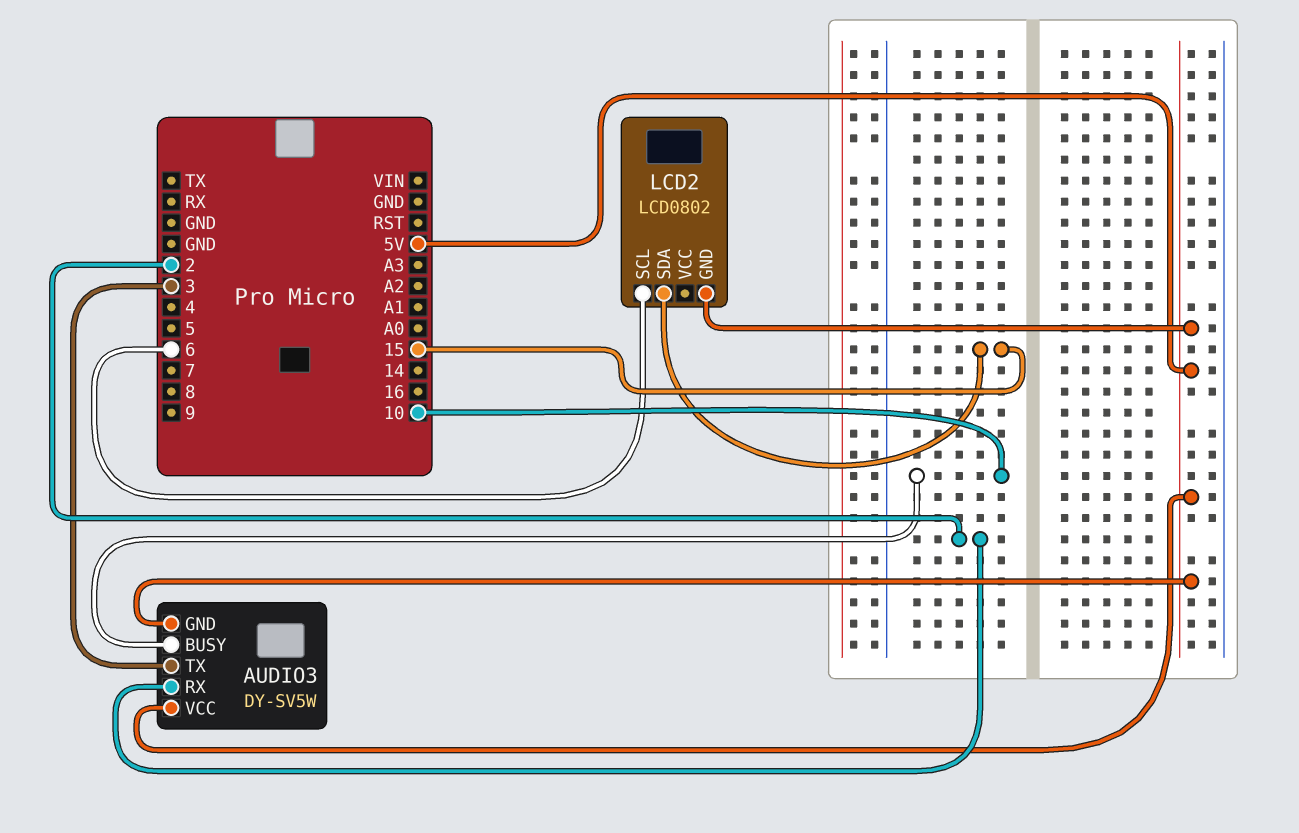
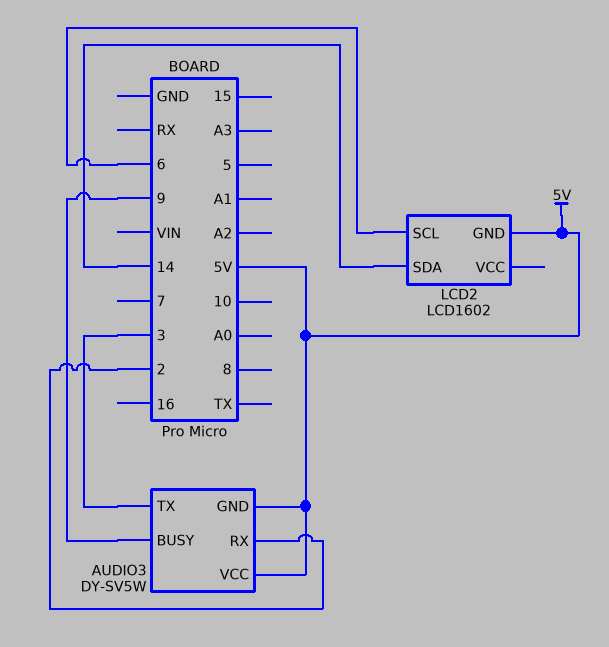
AUDIO3 pin BUSY: 10 -> 9
LCD2: LCD0802 -> LCD1602
LCD2 pin SDA: 15 -> 14

